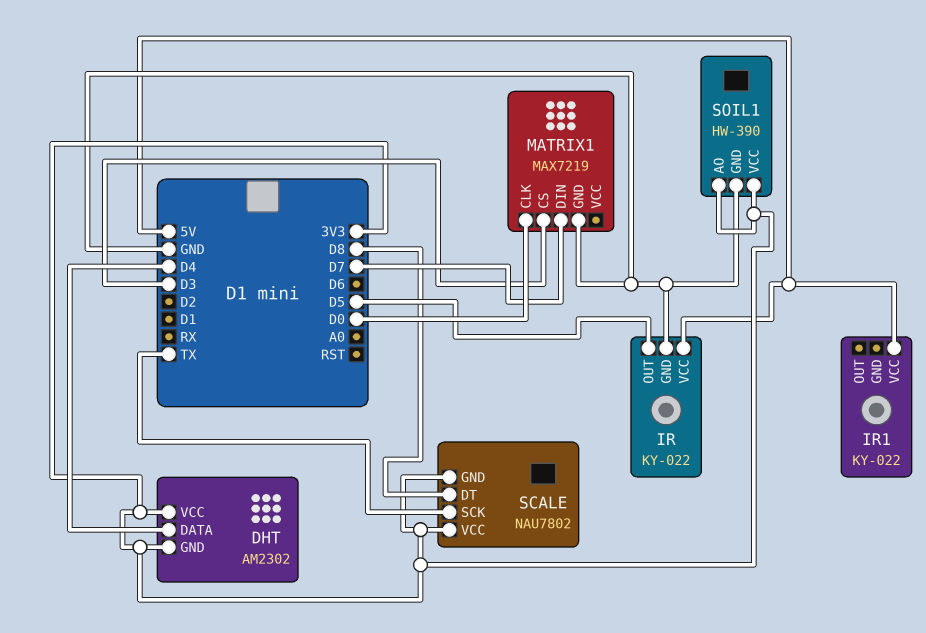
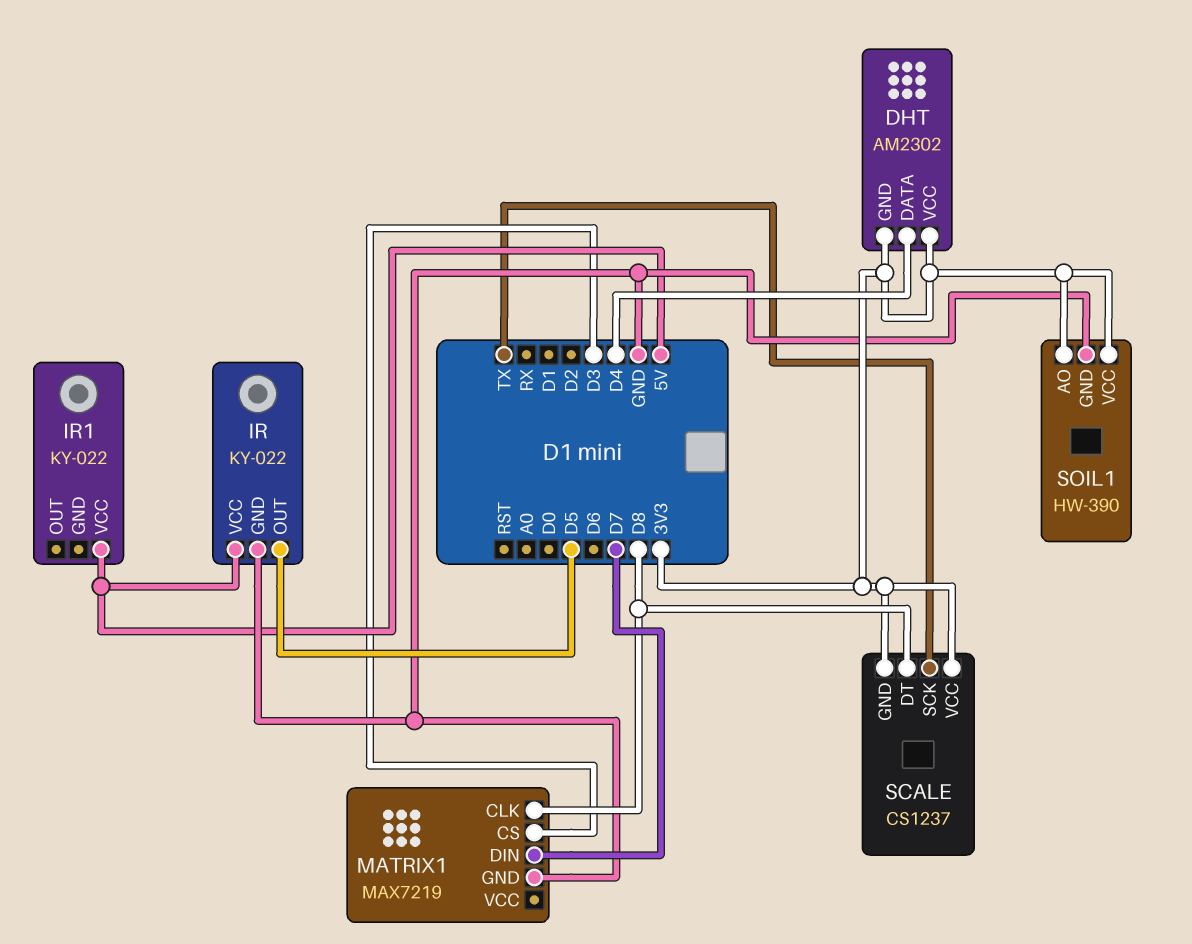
MATRIX1 pin CLK: D0 -> D8
SCALE: NAU7802 -> CS1237

